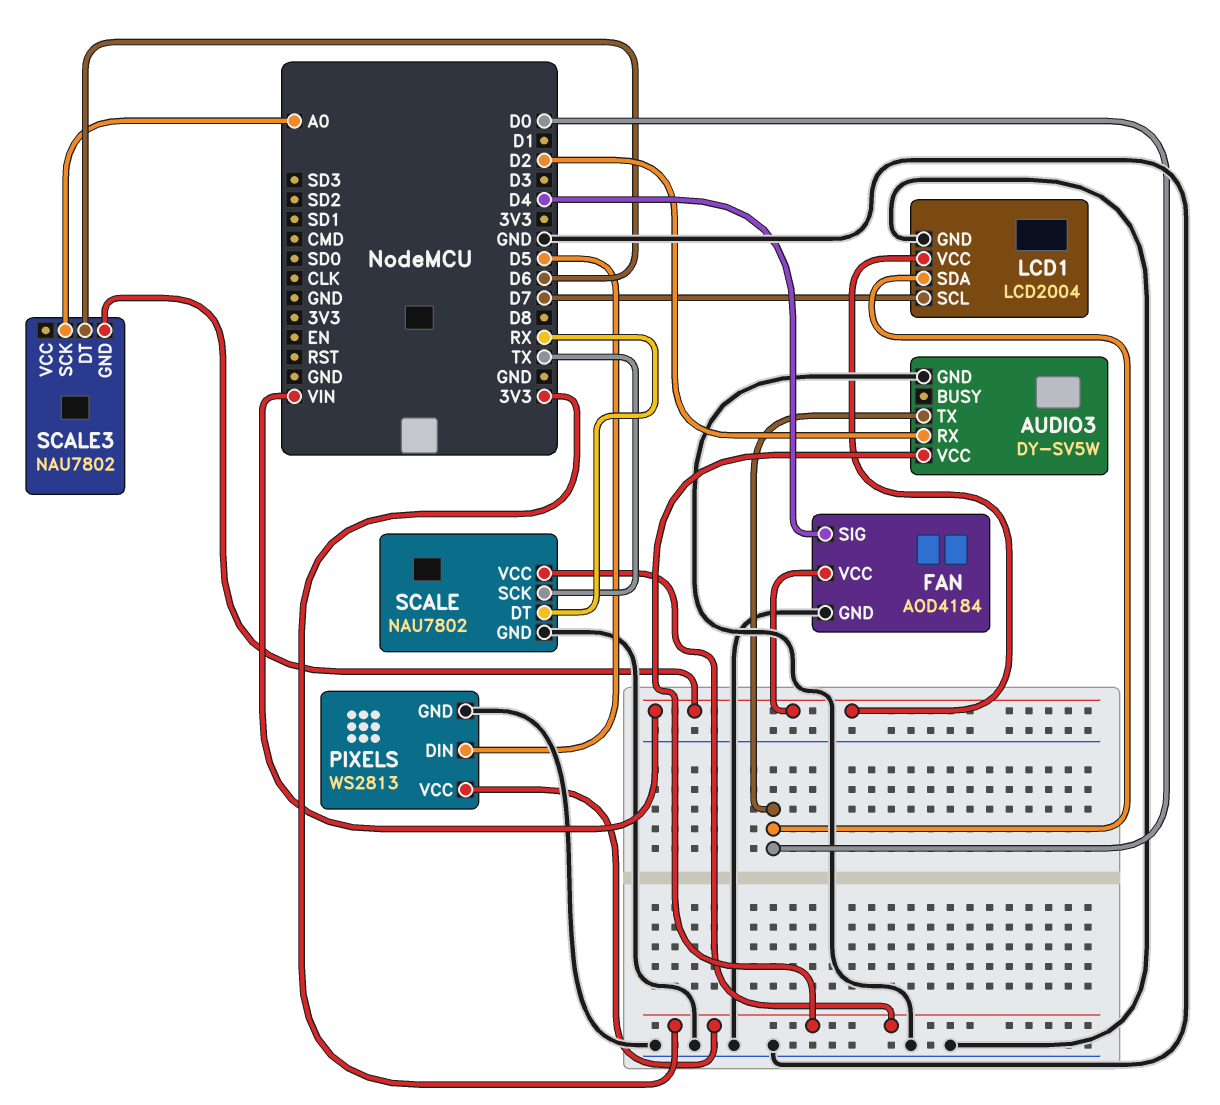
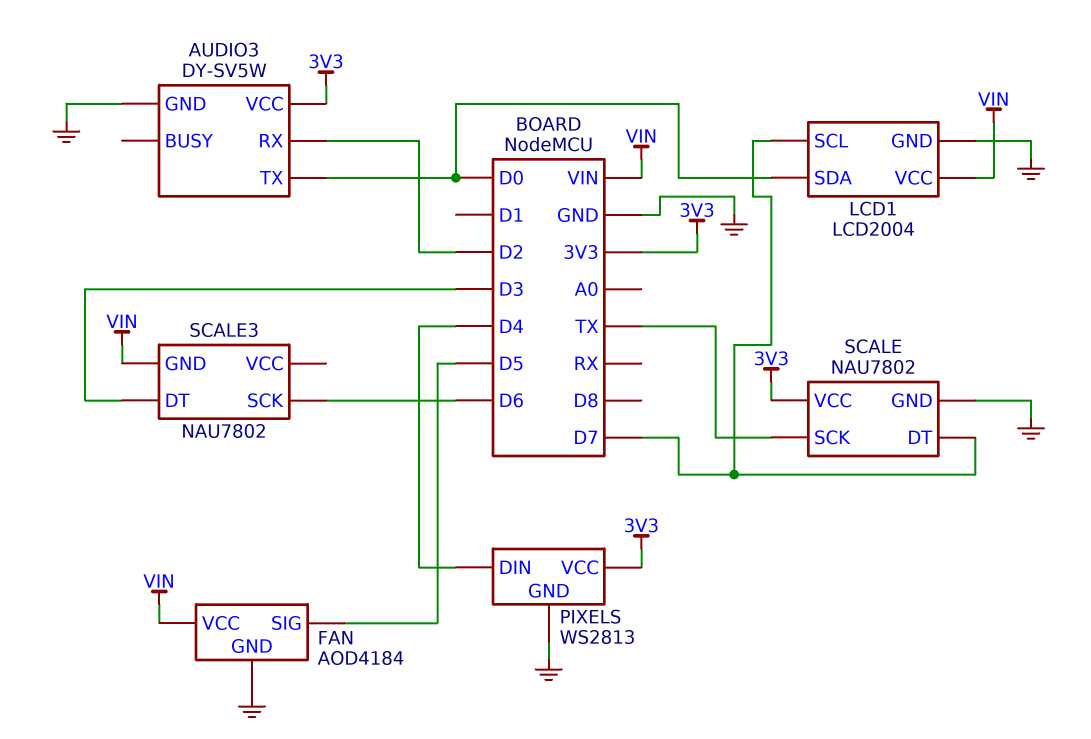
FAN pin SIG: D4 -> D5
PIXELS pin DIN: D5 -> D4
SCALE pin DT: RX -> D7
SCALE3 pin DT: D6 -> D3
SCALE3 pin SCK: A0 -> D6

